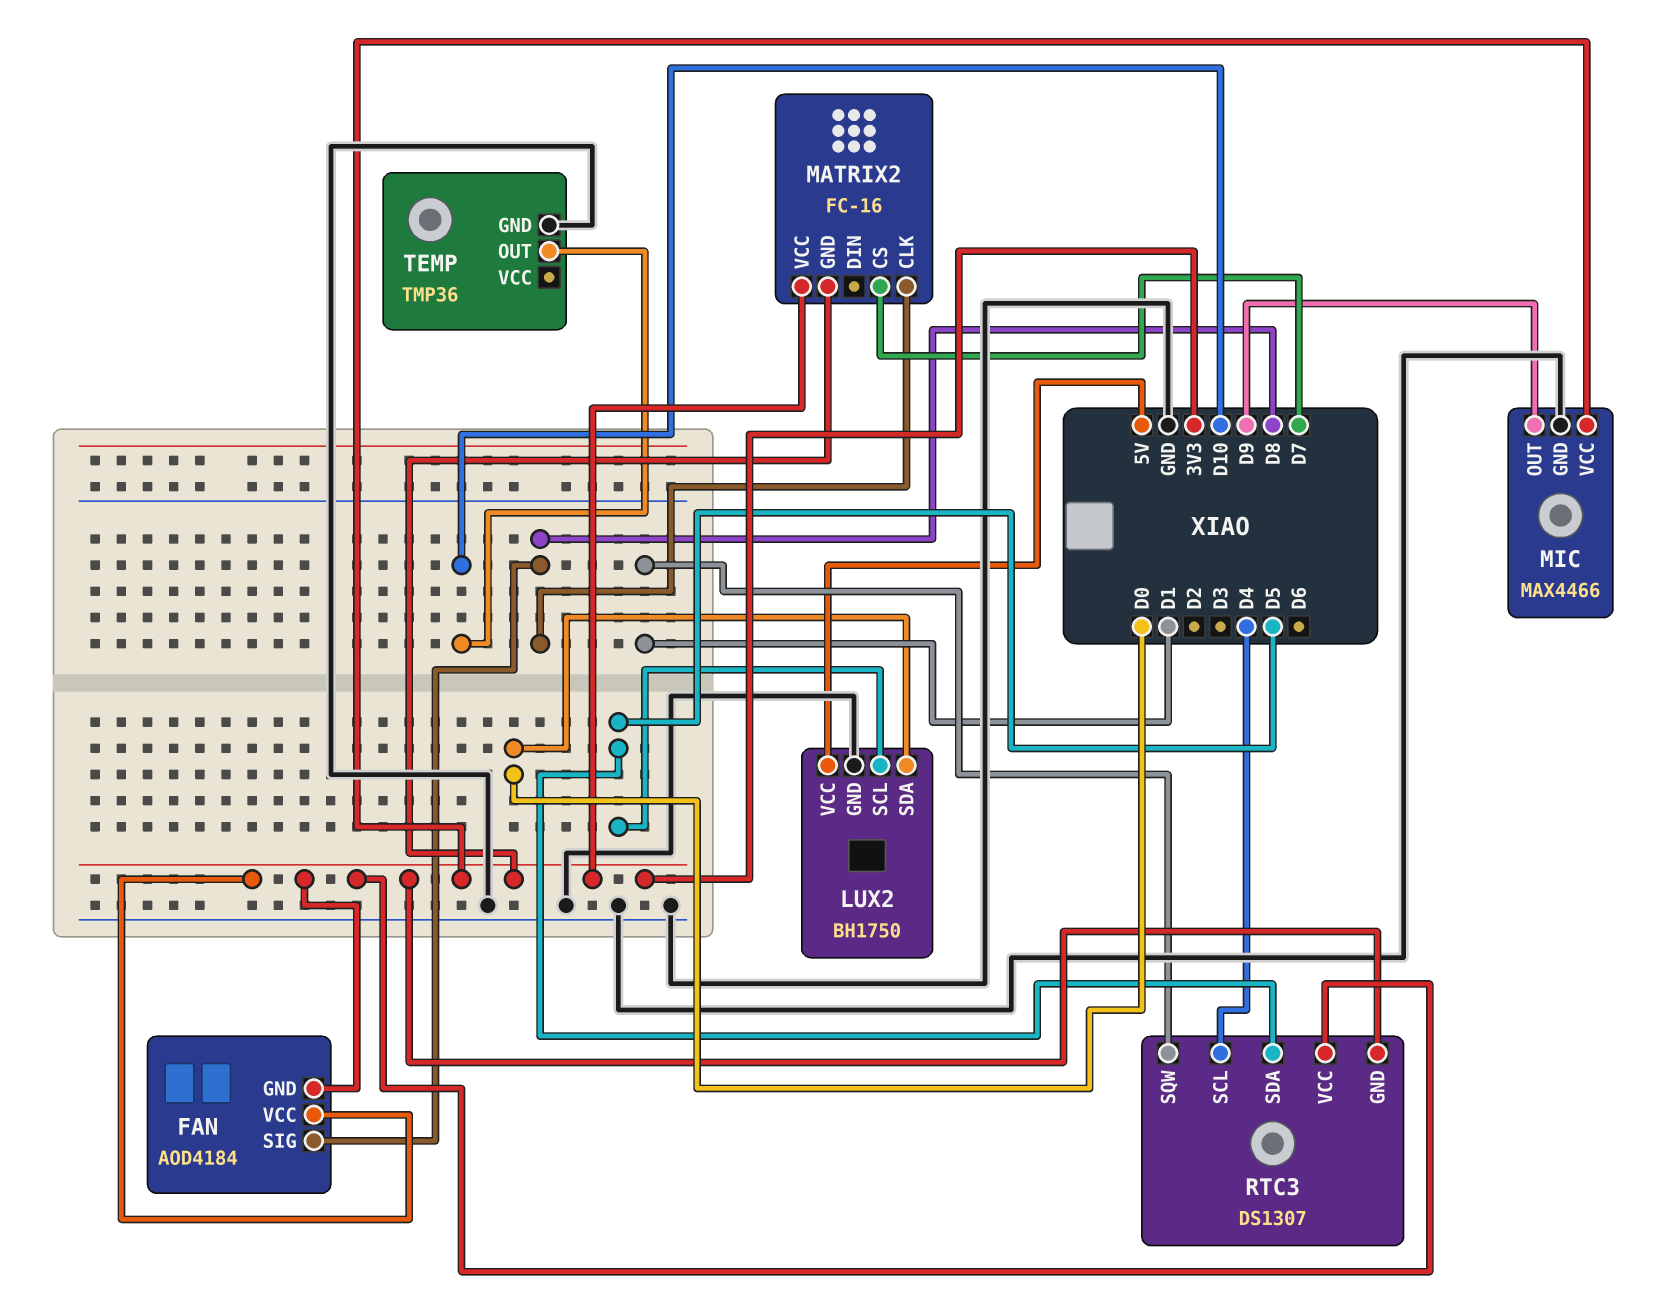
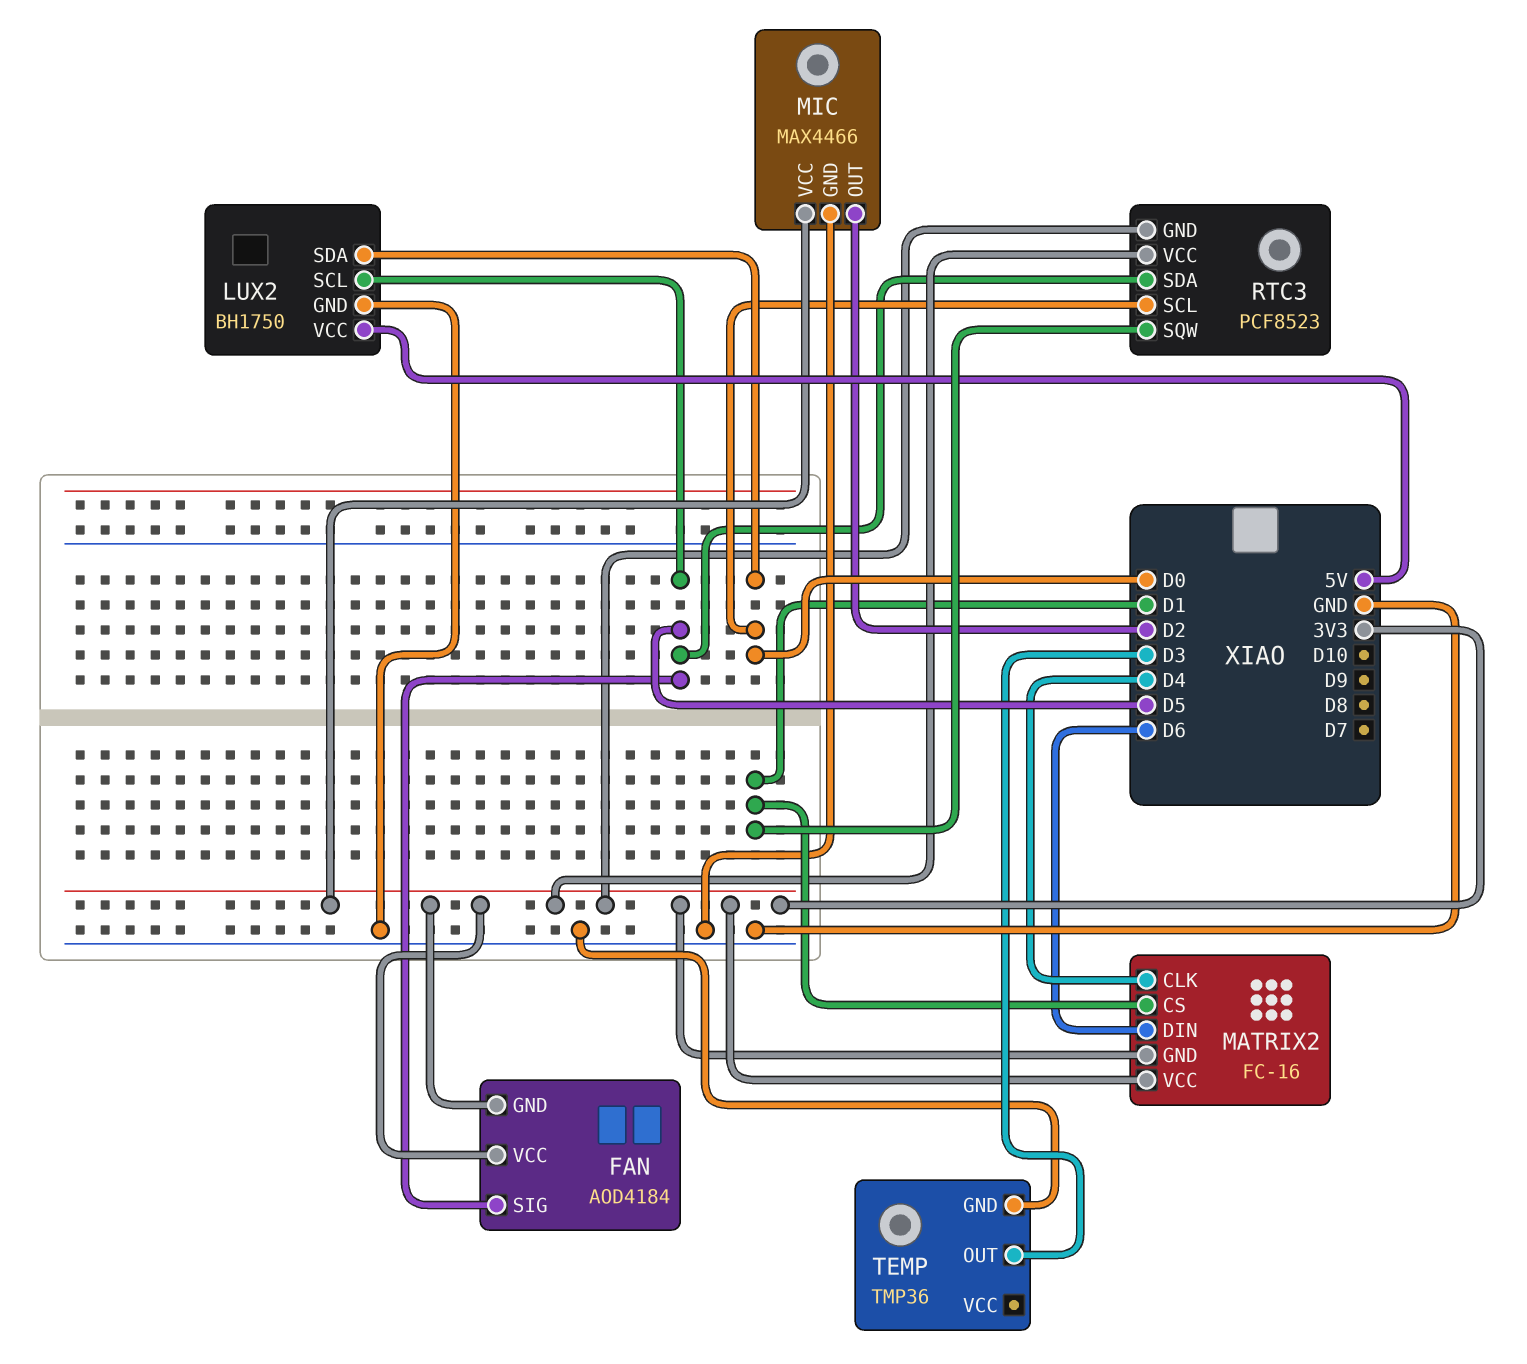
FAN pin SIG: D8 -> D5
MATRIX2 pin CLK: D8 -> D4
MATRIX2 pin CS: D7 -> D1
MATRIX2 pin DIN: none -> D6
MIC pin OUT: D9 -> D2
RTC3: DS1307 -> PCF8523
RTC3 pin SCL: D4 -> D0
TEMP pin OUT: D10 -> D3

